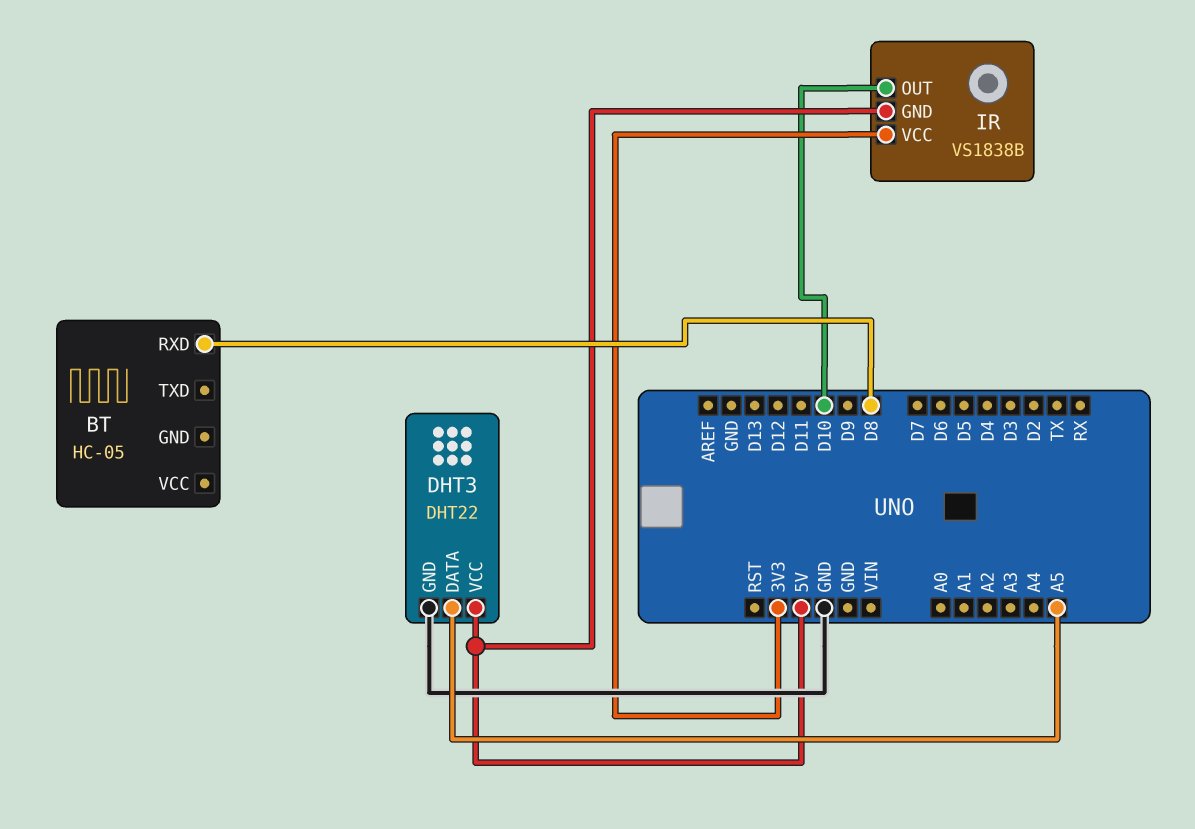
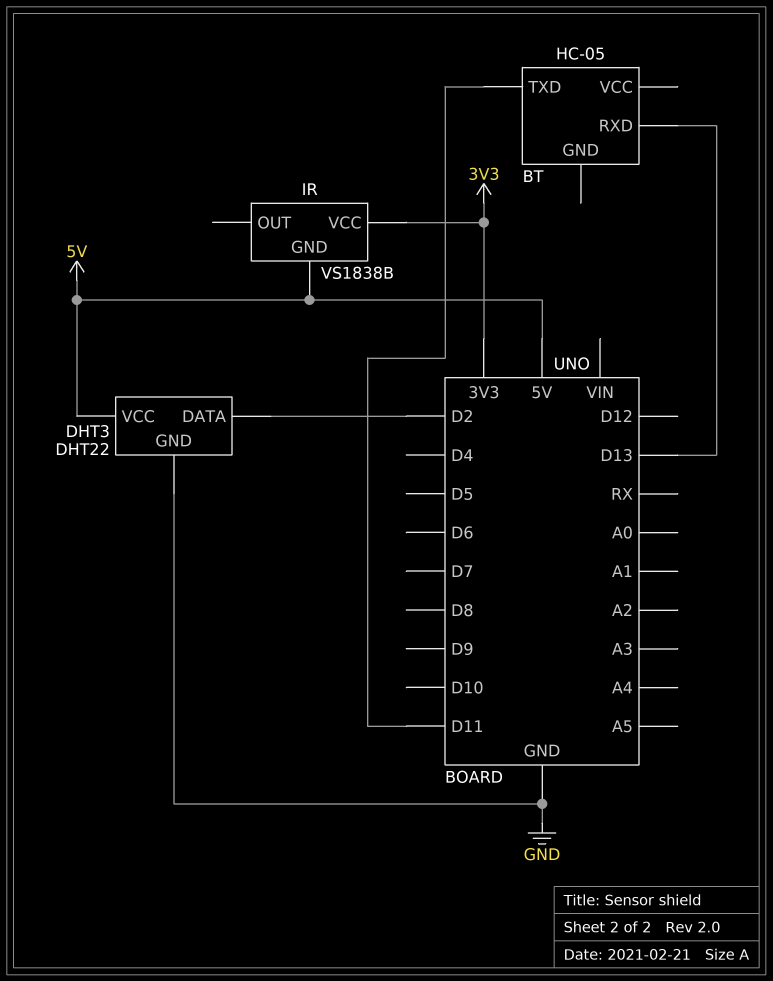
BT pin RXD: D8 -> D13
BT pin TXD: none -> D11
DHT3 pin DATA: A5 -> D2
IR pin OUT: D10 -> none

